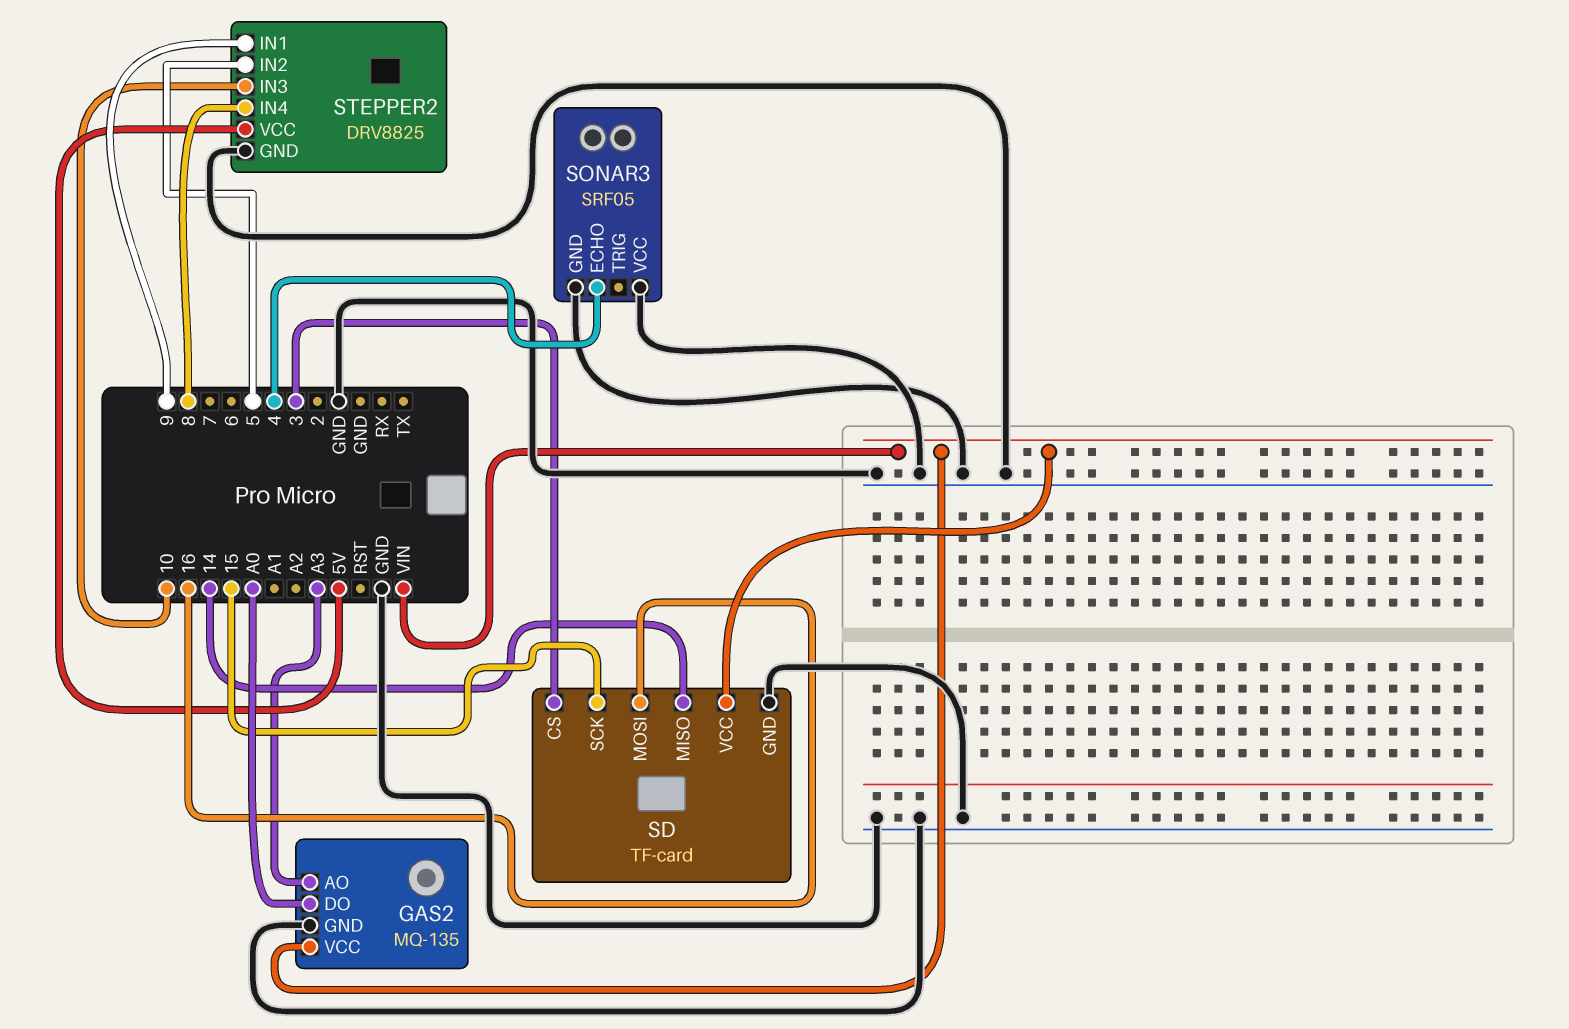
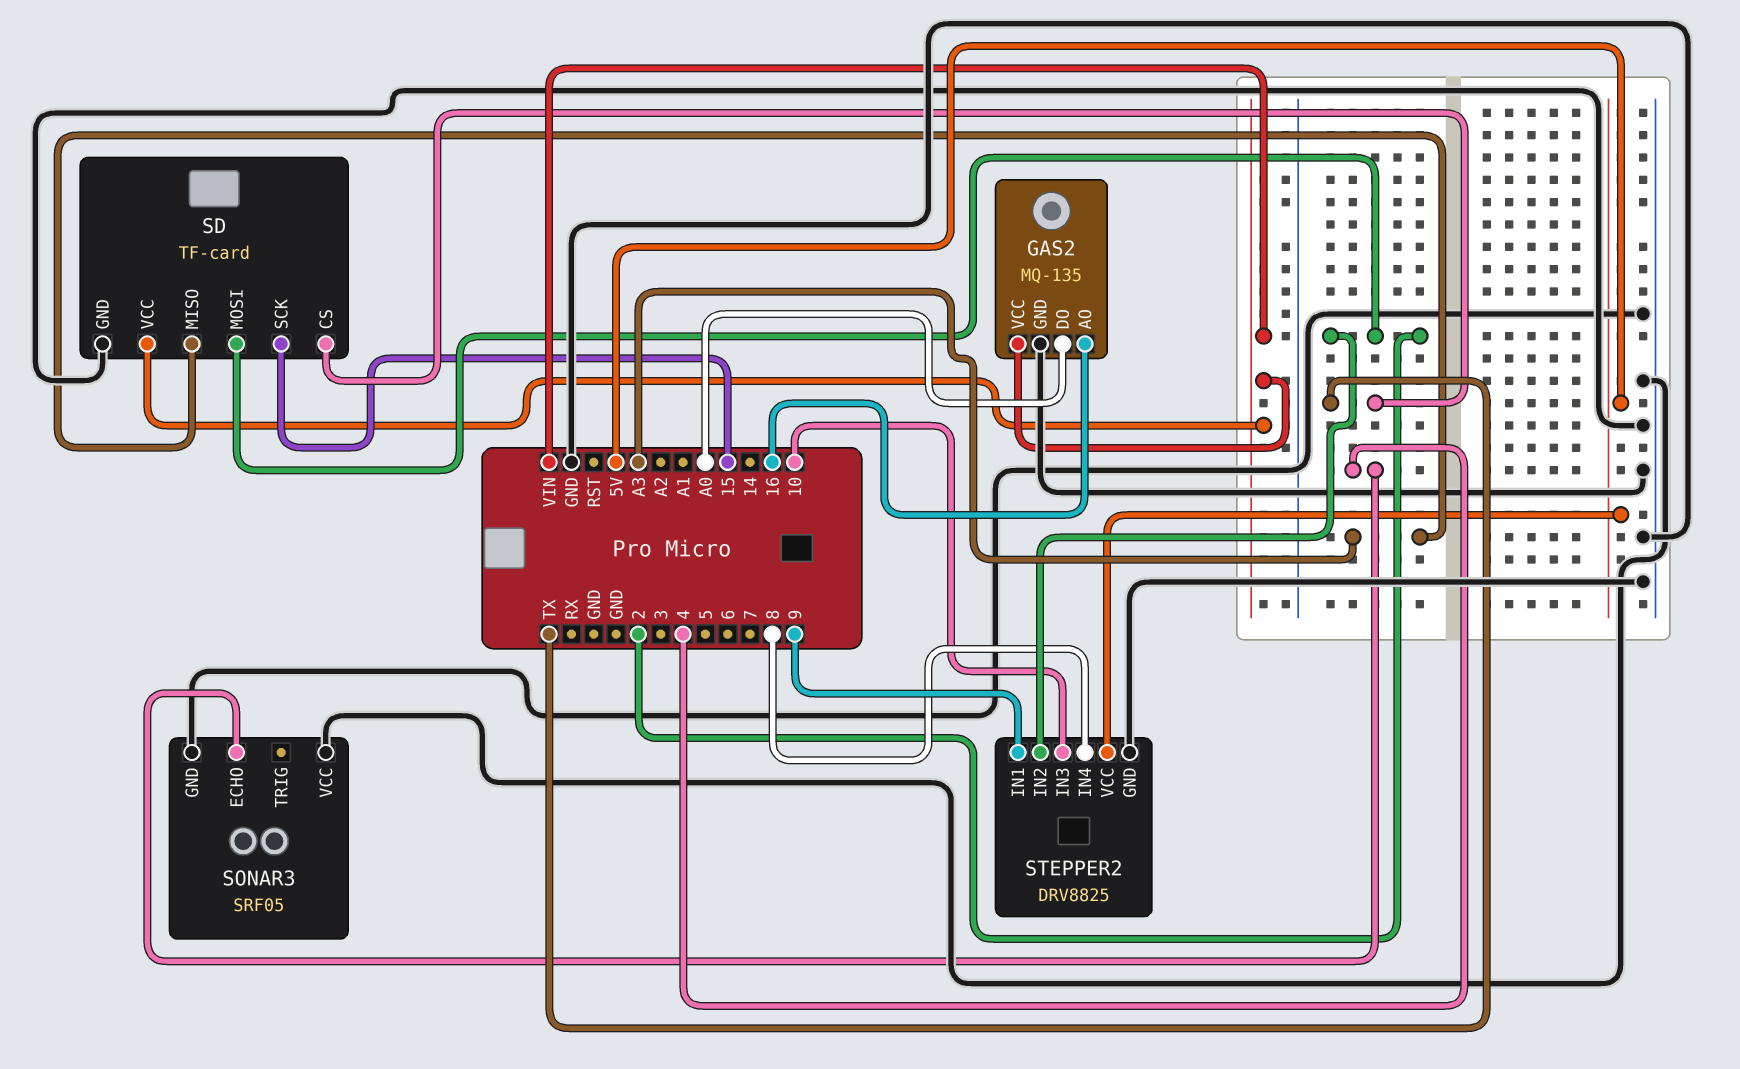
GAS2 pin AO: A3 -> 16
SD pin CS: 3 -> TX
SD pin MISO: 14 -> A3
SD pin MOSI: 16 -> 2
STEPPER2 pin IN2: 5 -> 2

